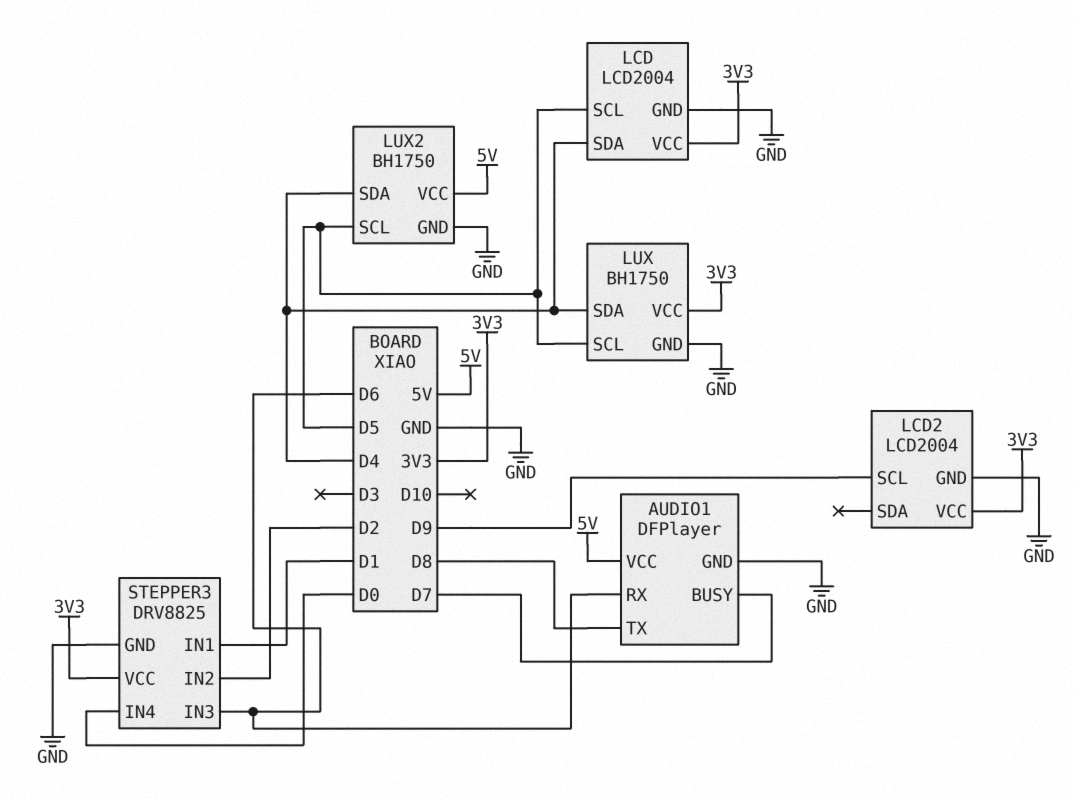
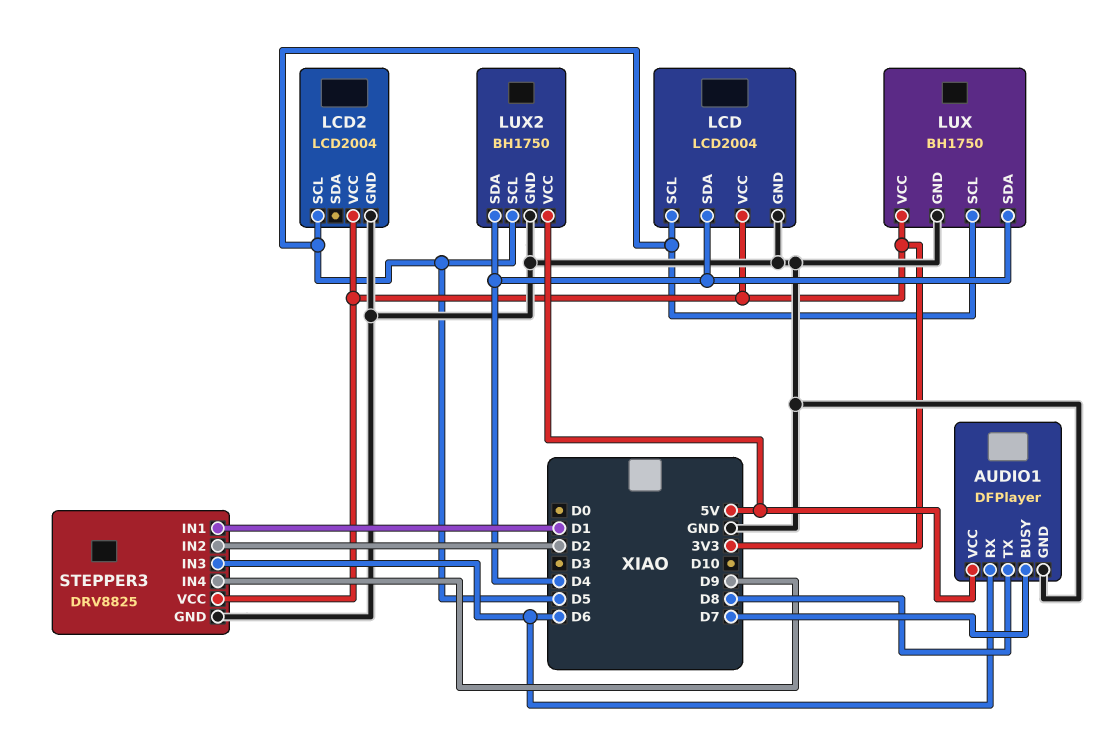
LCD2 pin SCL: D9 -> D5
STEPPER3 pin IN4: D0 -> D9

